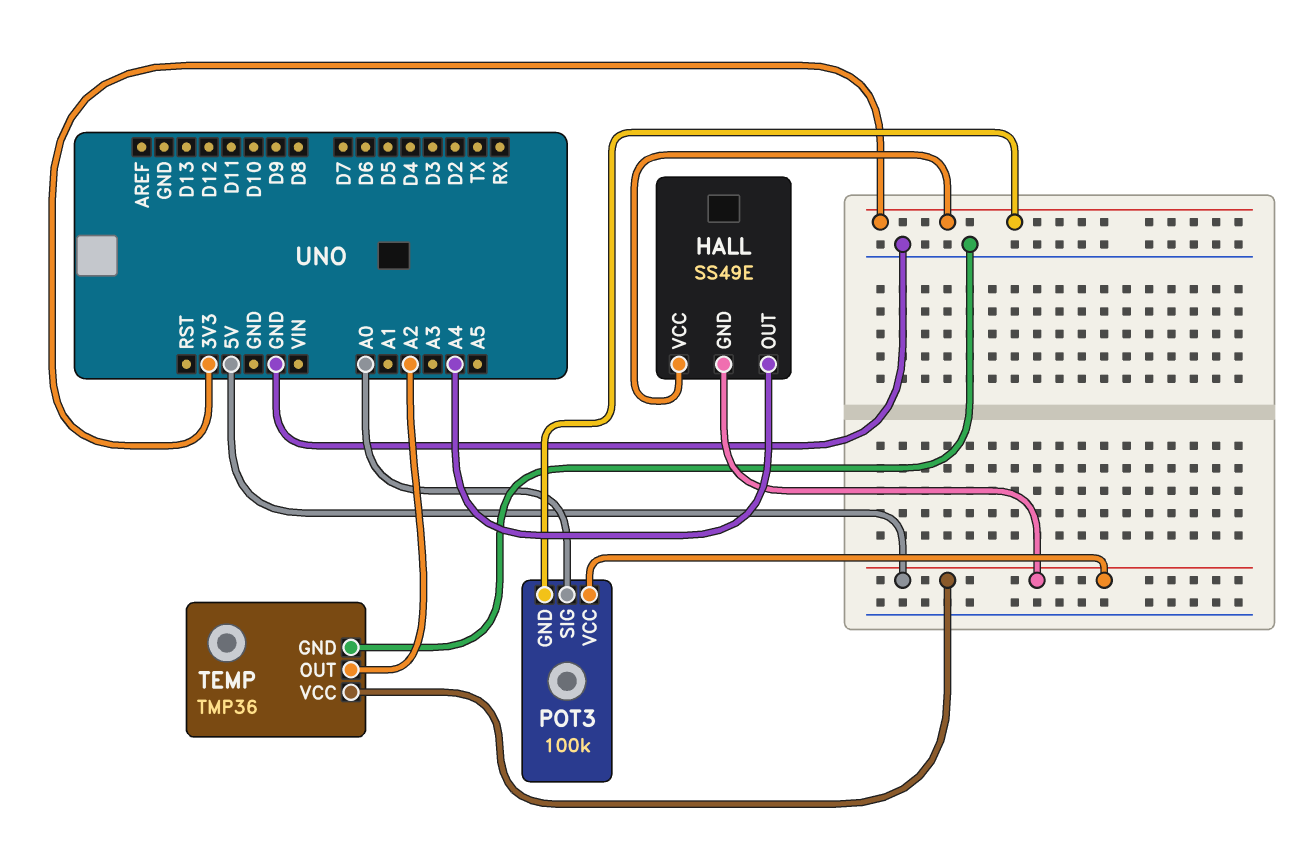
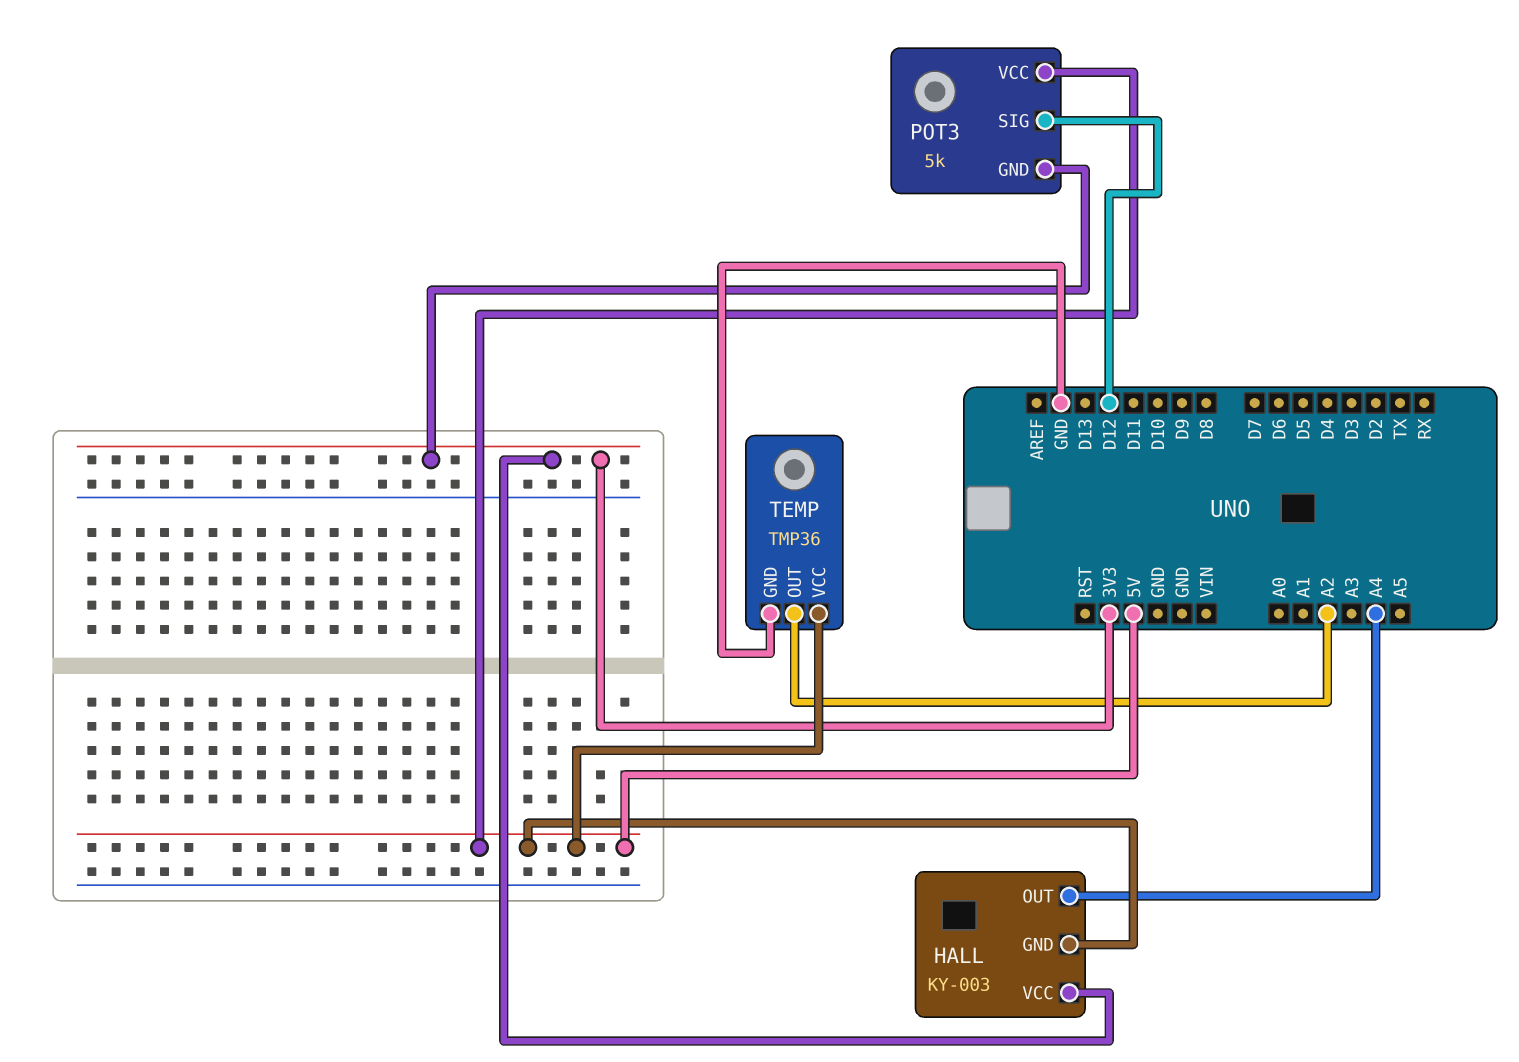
HALL: SS49E -> KY-003
POT3: 100k -> 5k
POT3 pin SIG: A0 -> D12

